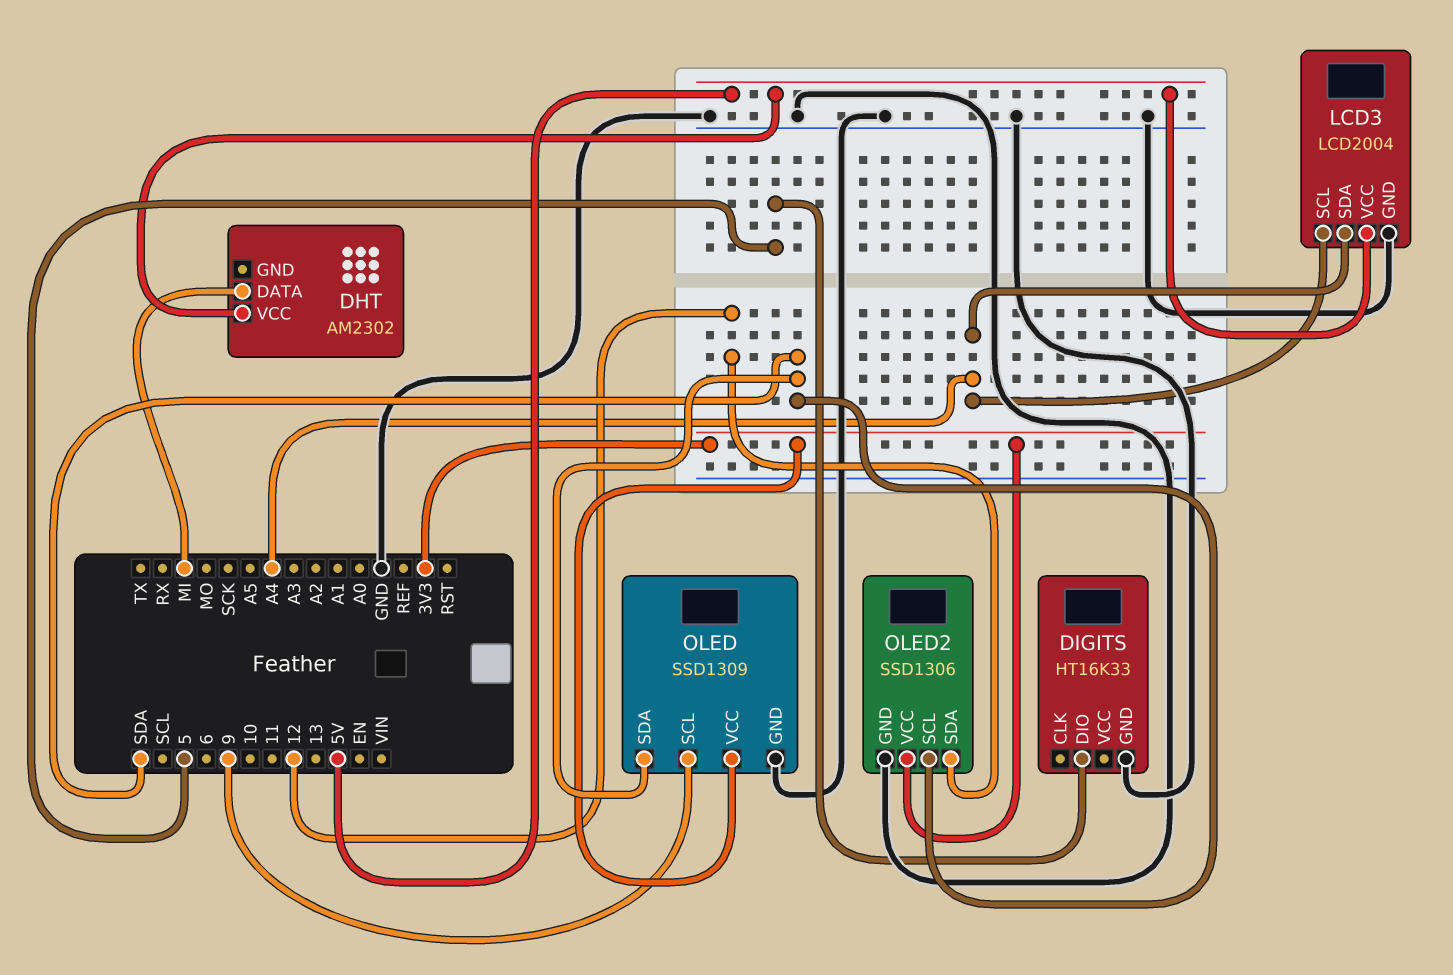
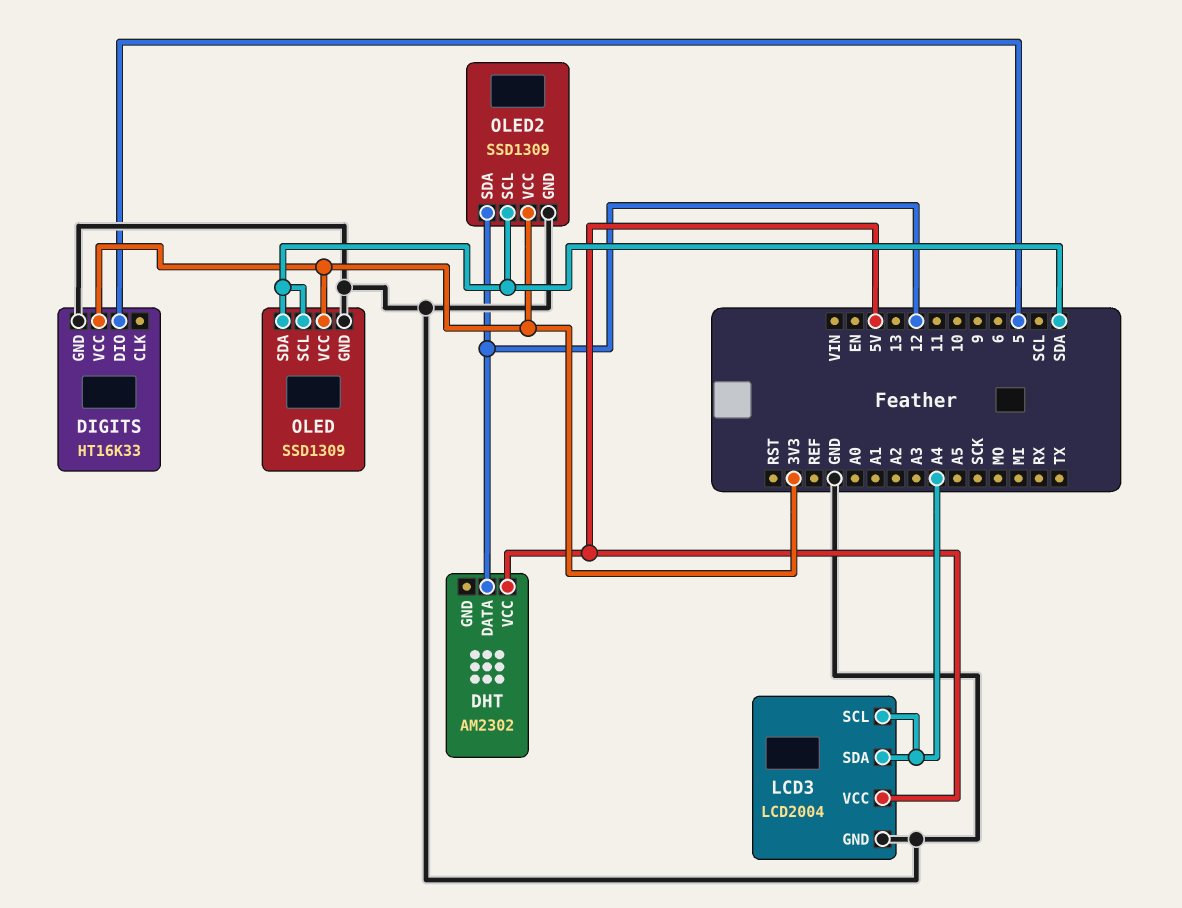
DHT pin DATA: MI -> 12
DIGITS pin VCC: none -> 3V3
OLED pin SCL: 9 -> SDA
OLED2: SSD1306 -> SSD1309

